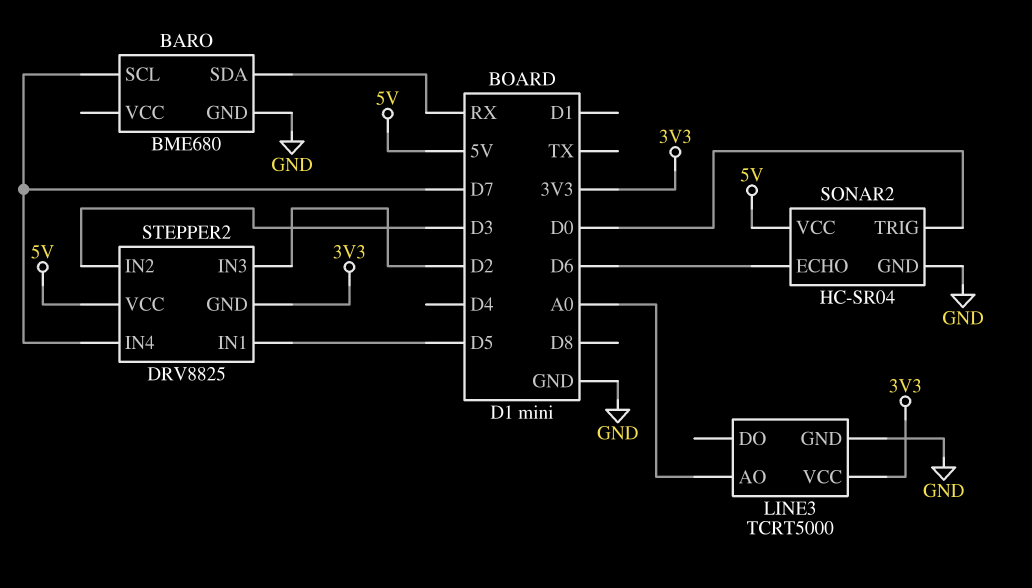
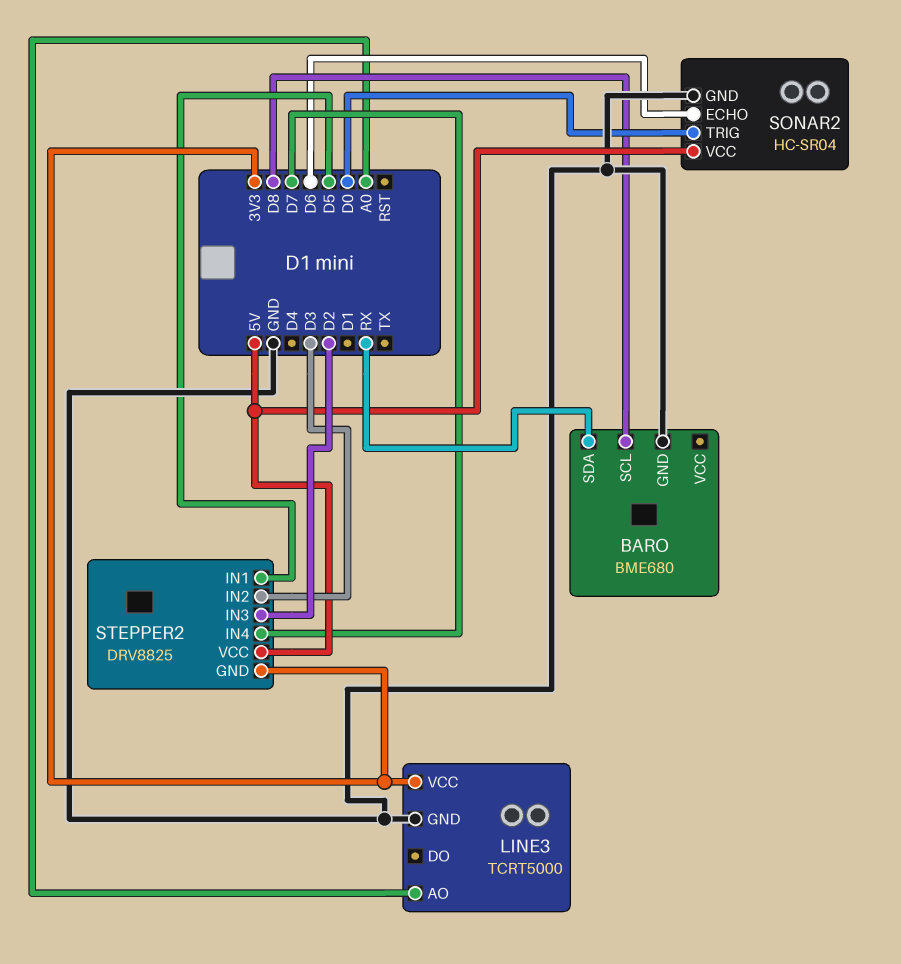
BARO pin SCL: D7 -> D8

